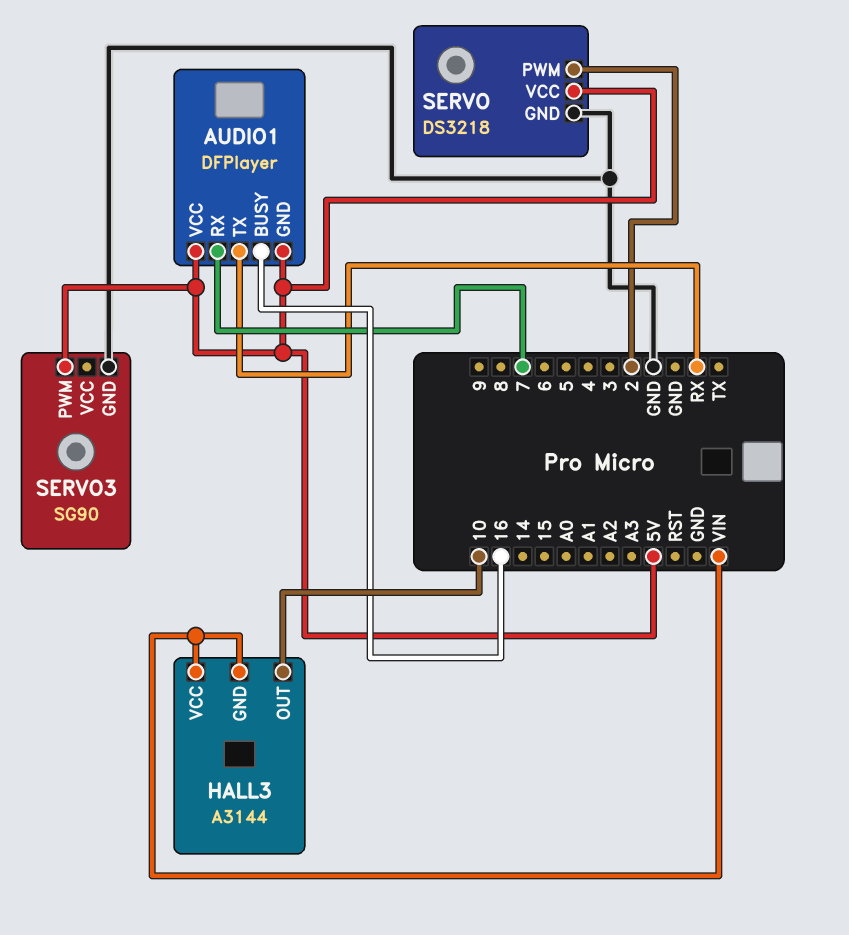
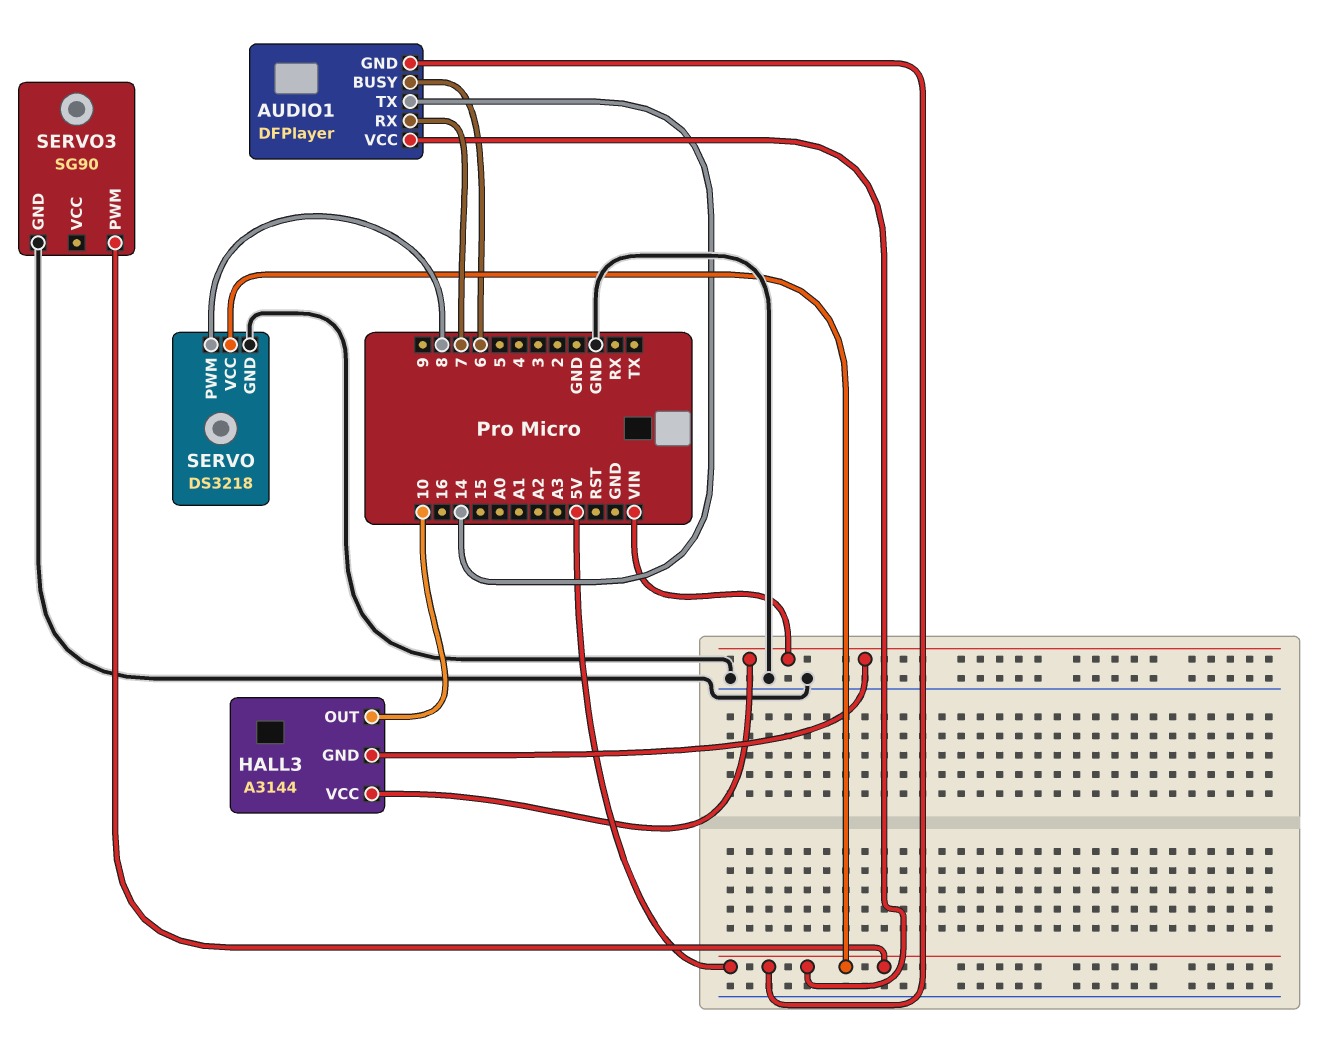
AUDIO1 pin BUSY: 16 -> 6
AUDIO1 pin TX: RX -> 14
SERVO pin PWM: 2 -> 8

